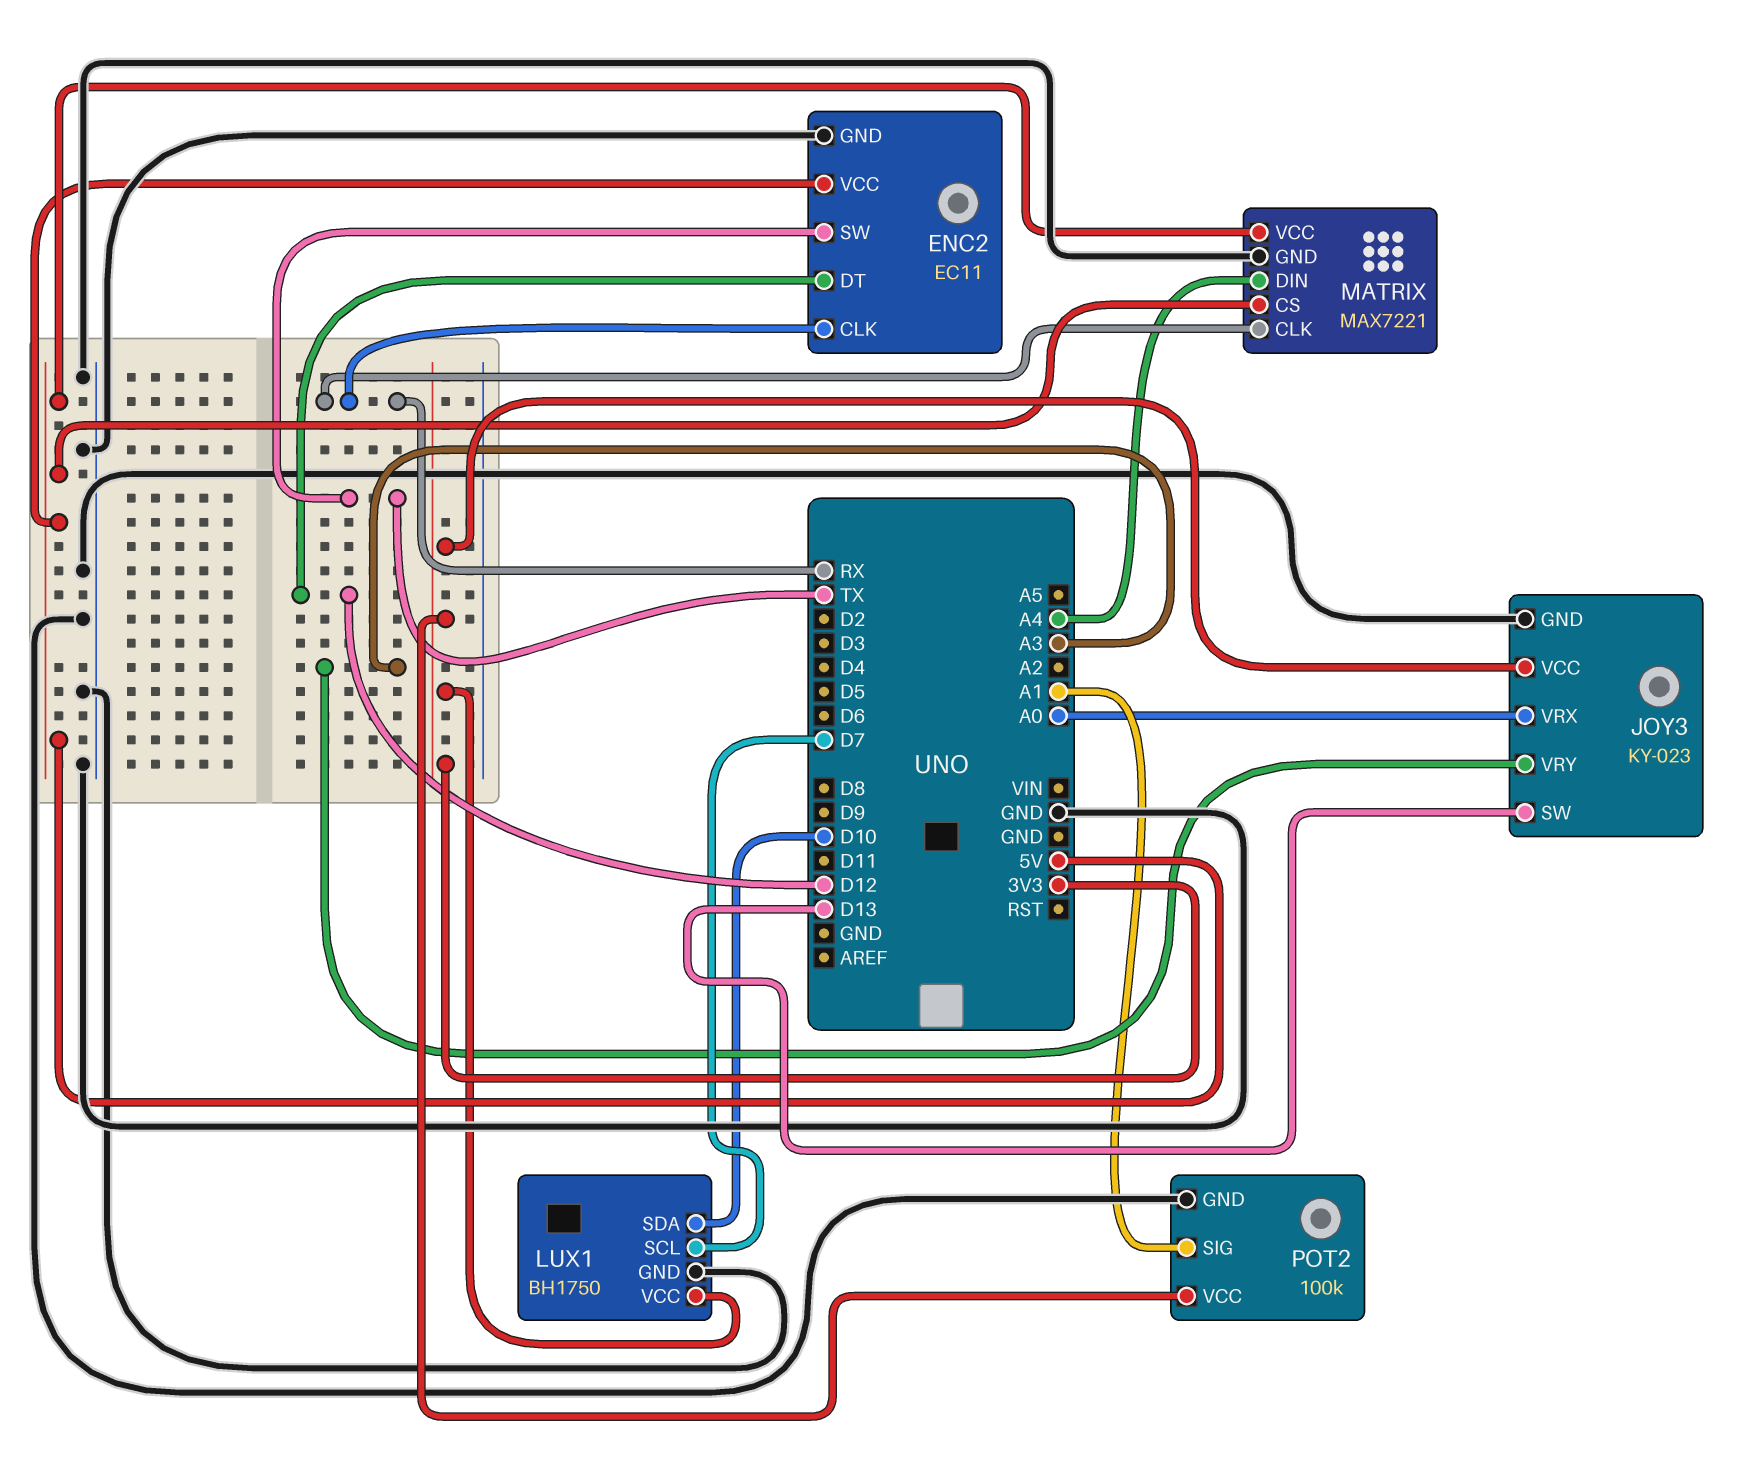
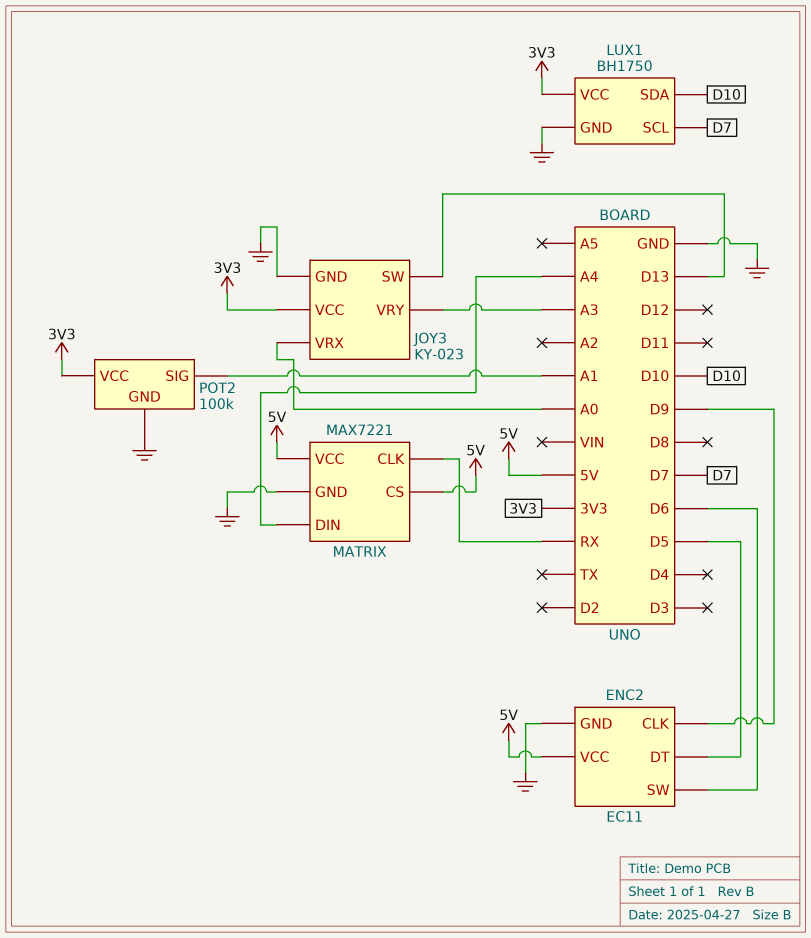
ENC2 pin CLK: RX -> D9
ENC2 pin DT: D12 -> D5
ENC2 pin SW: TX -> D6

